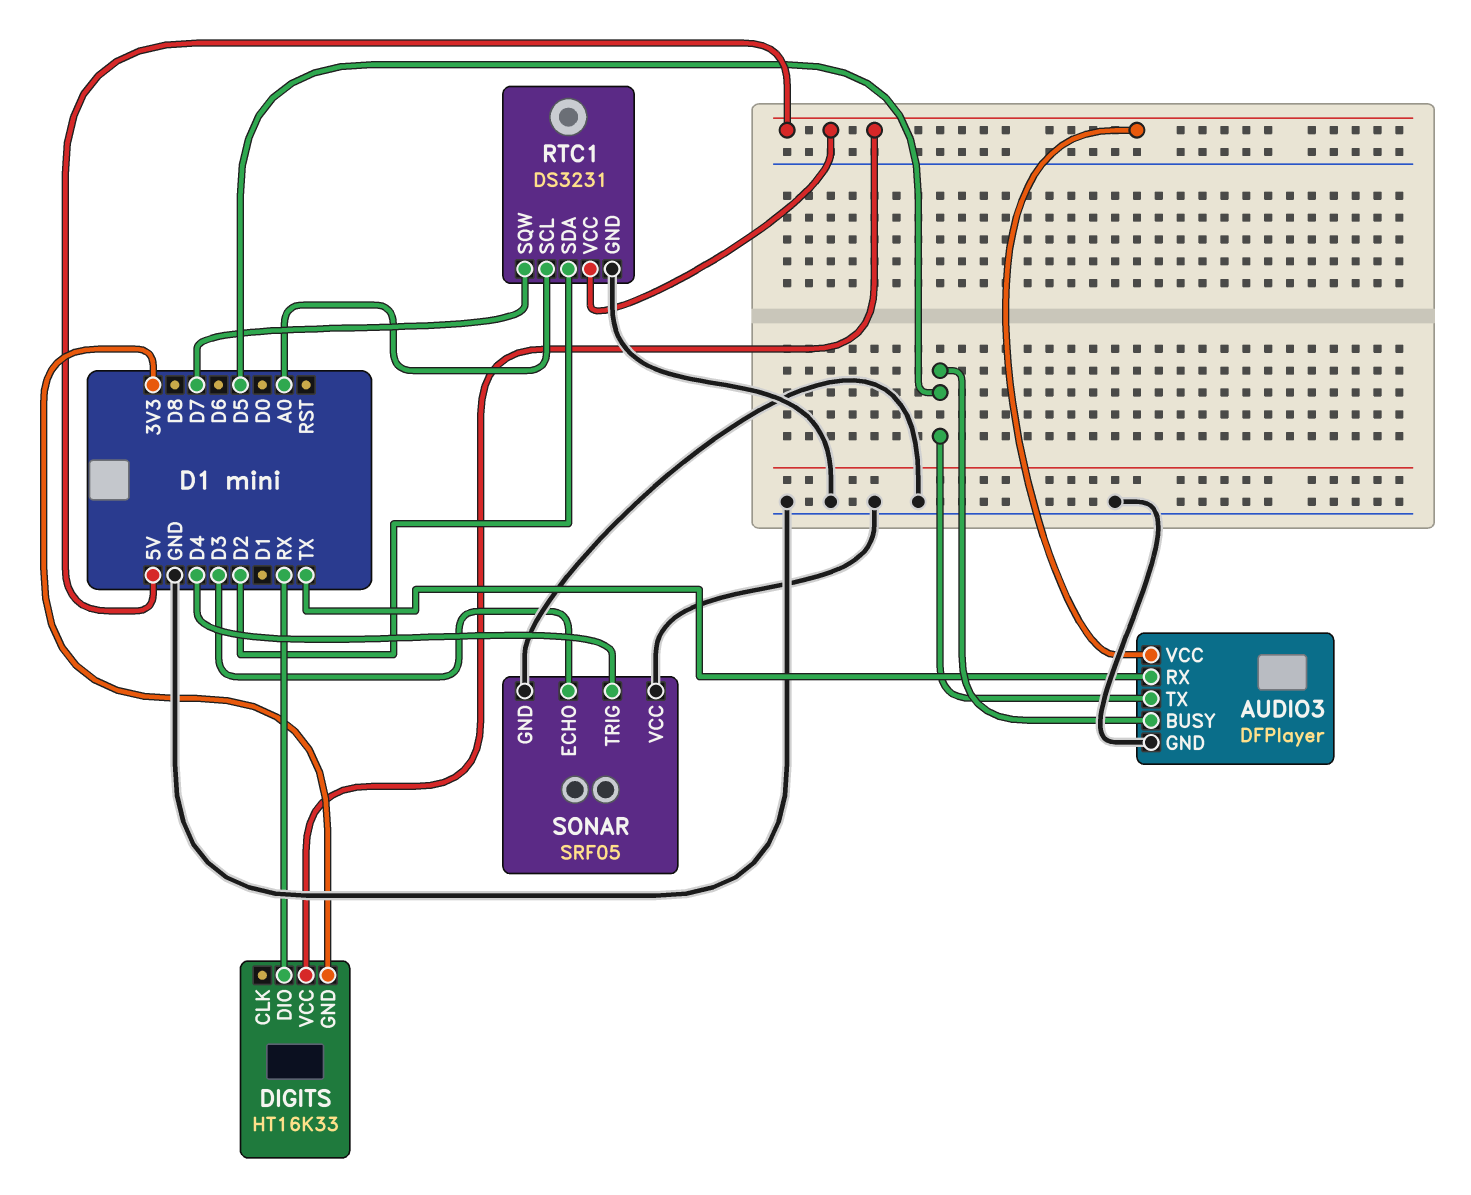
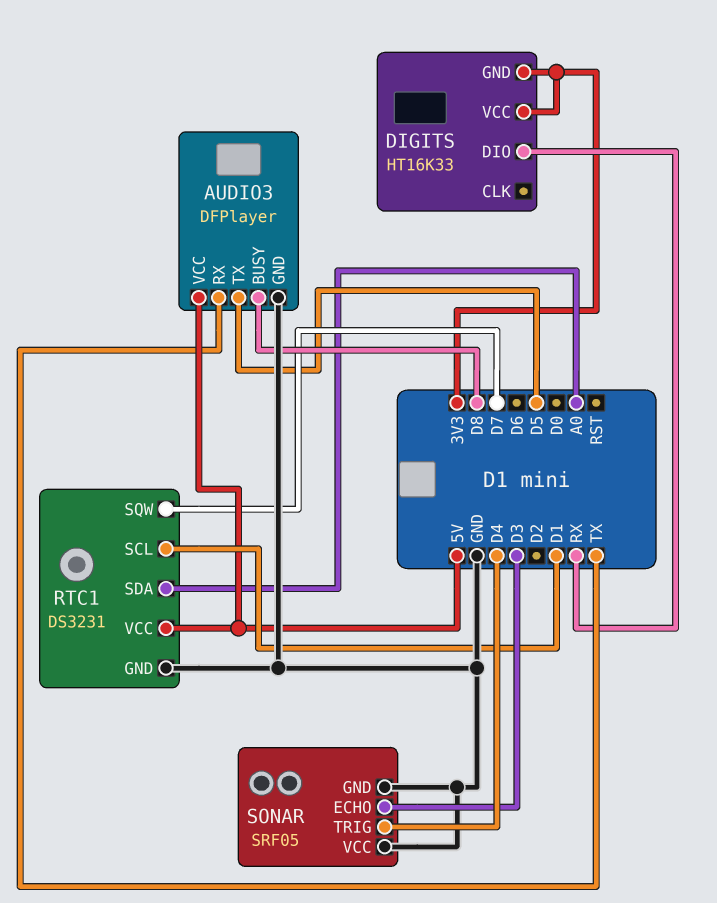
AUDIO3 pin BUSY: D5 -> D8
DIGITS pin VCC: 5V -> 3V3
RTC1 pin SCL: A0 -> D1
RTC1 pin SDA: D2 -> A0

